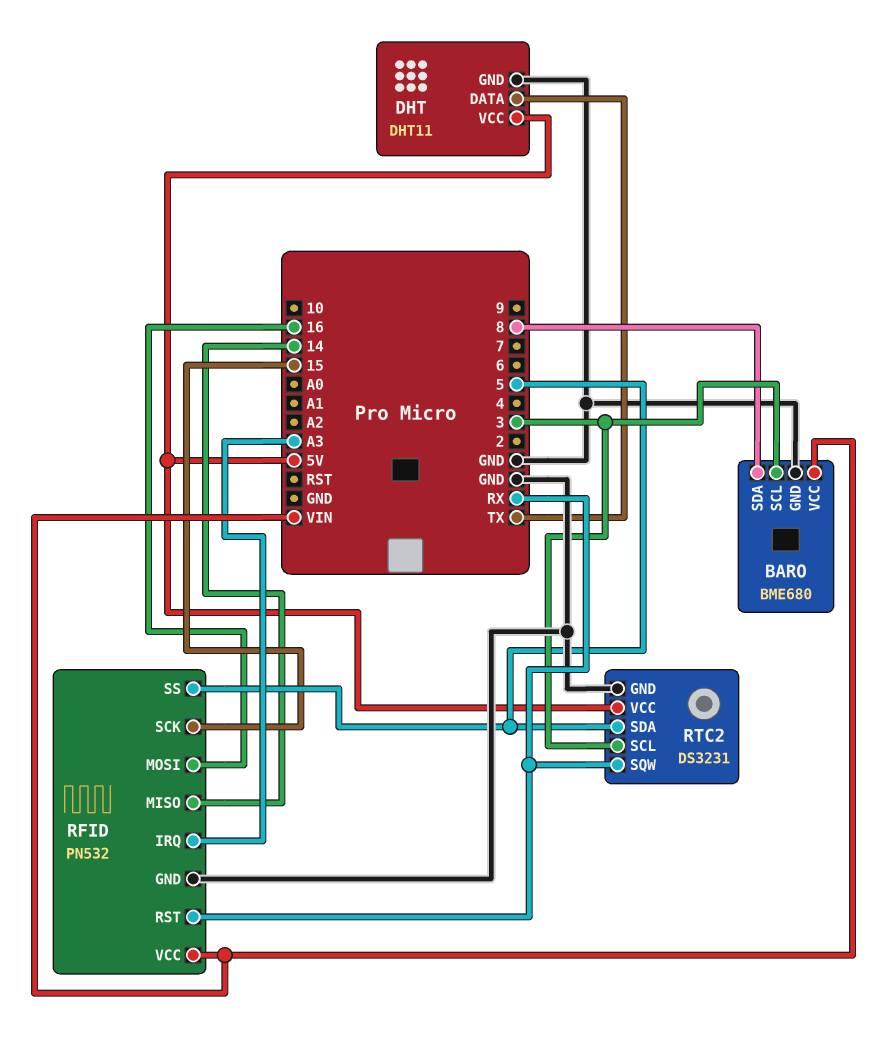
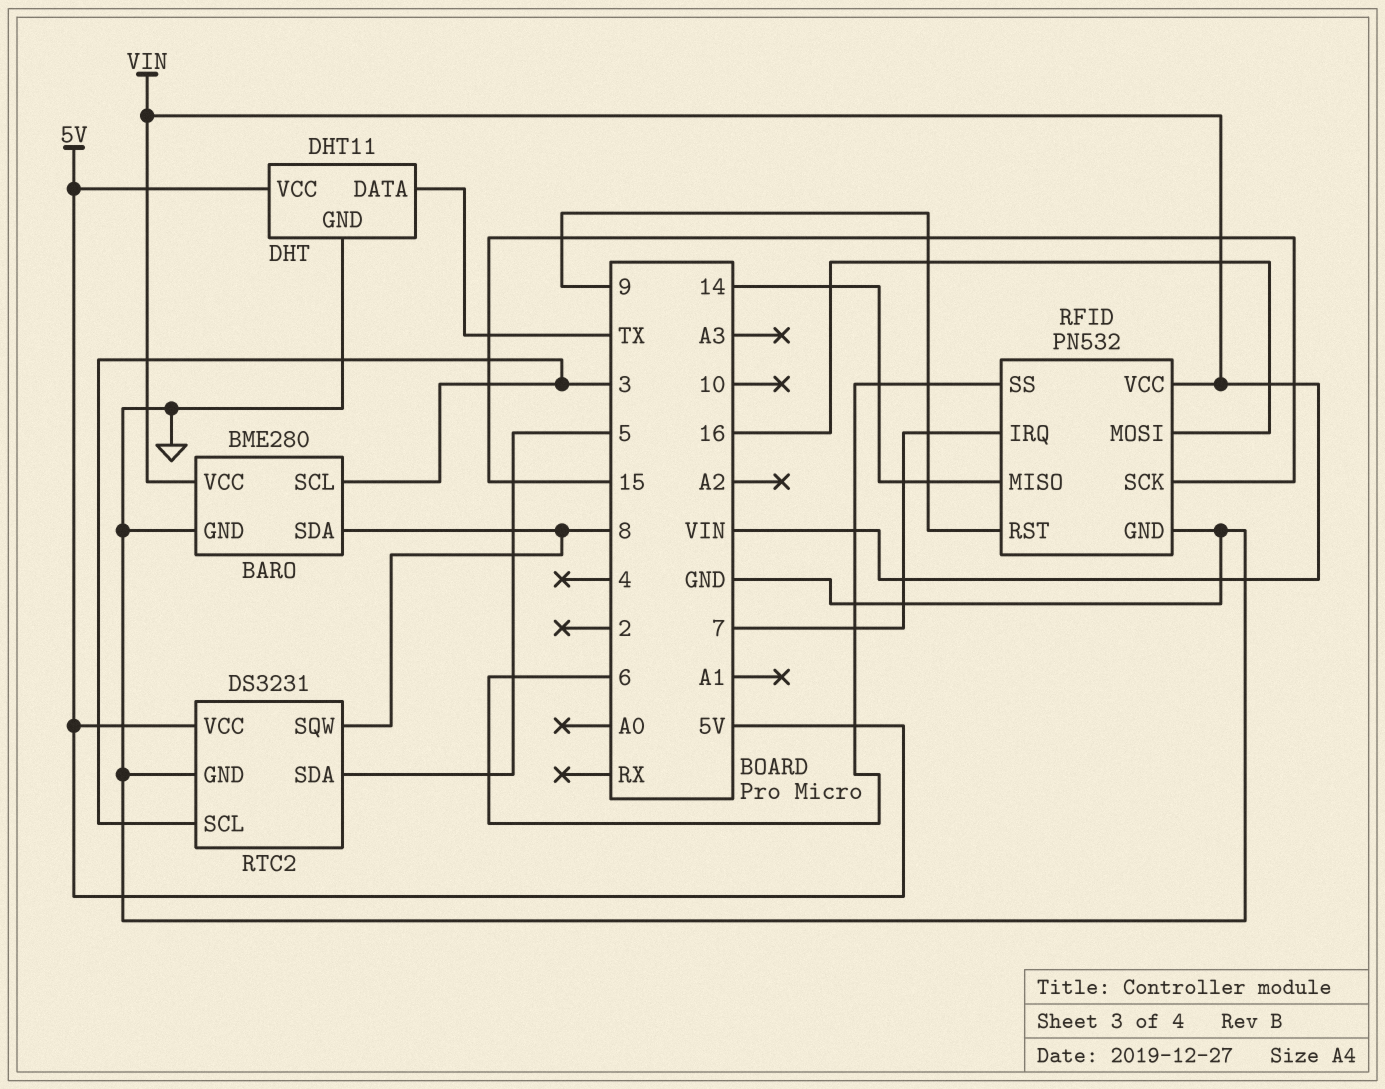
BARO: BME680 -> BME280
RFID pin IRQ: A3 -> 7
RFID pin RST: RX -> 9
RFID pin SS: 5 -> 6
RTC2 pin SQW: RX -> 8

